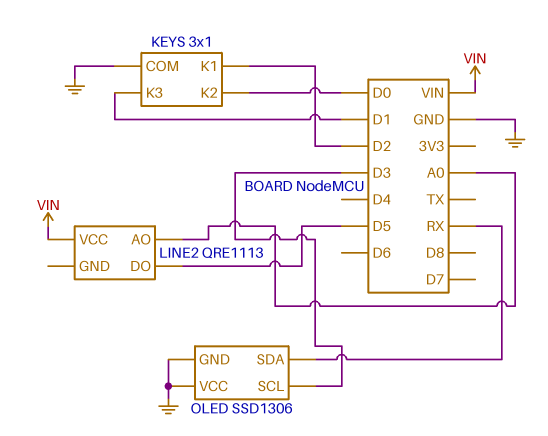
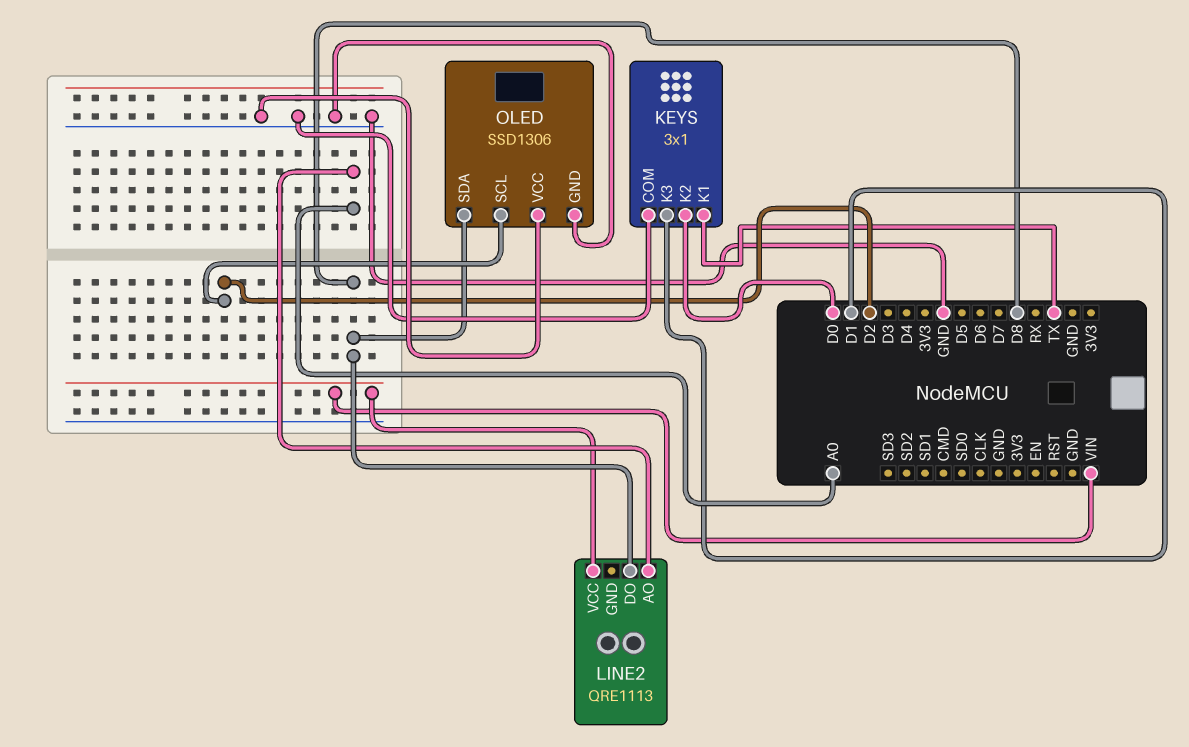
KEYS pin K1: D2 -> TX
LINE2 pin DO: D5 -> D8
OLED pin SCL: D3 -> D2
OLED pin SDA: RX -> D8

